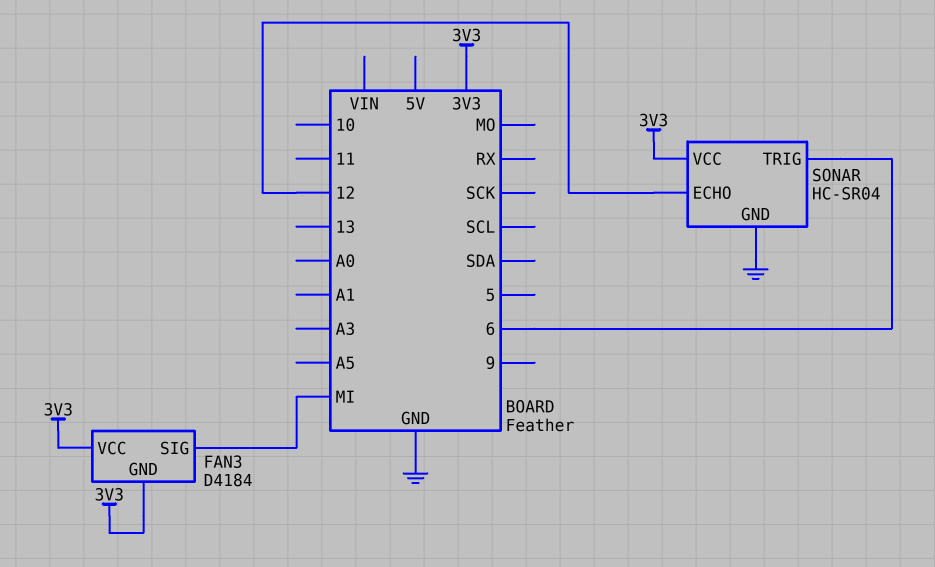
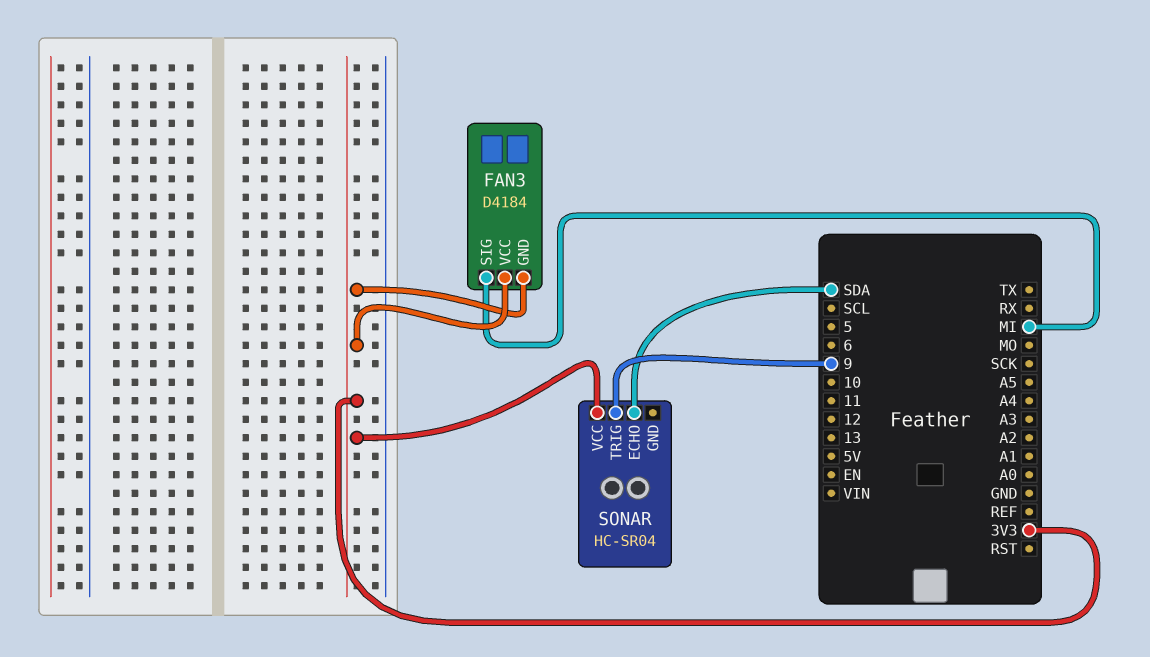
SONAR pin ECHO: 12 -> SDA
SONAR pin GND: GND -> none
SONAR pin TRIG: 6 -> 9

